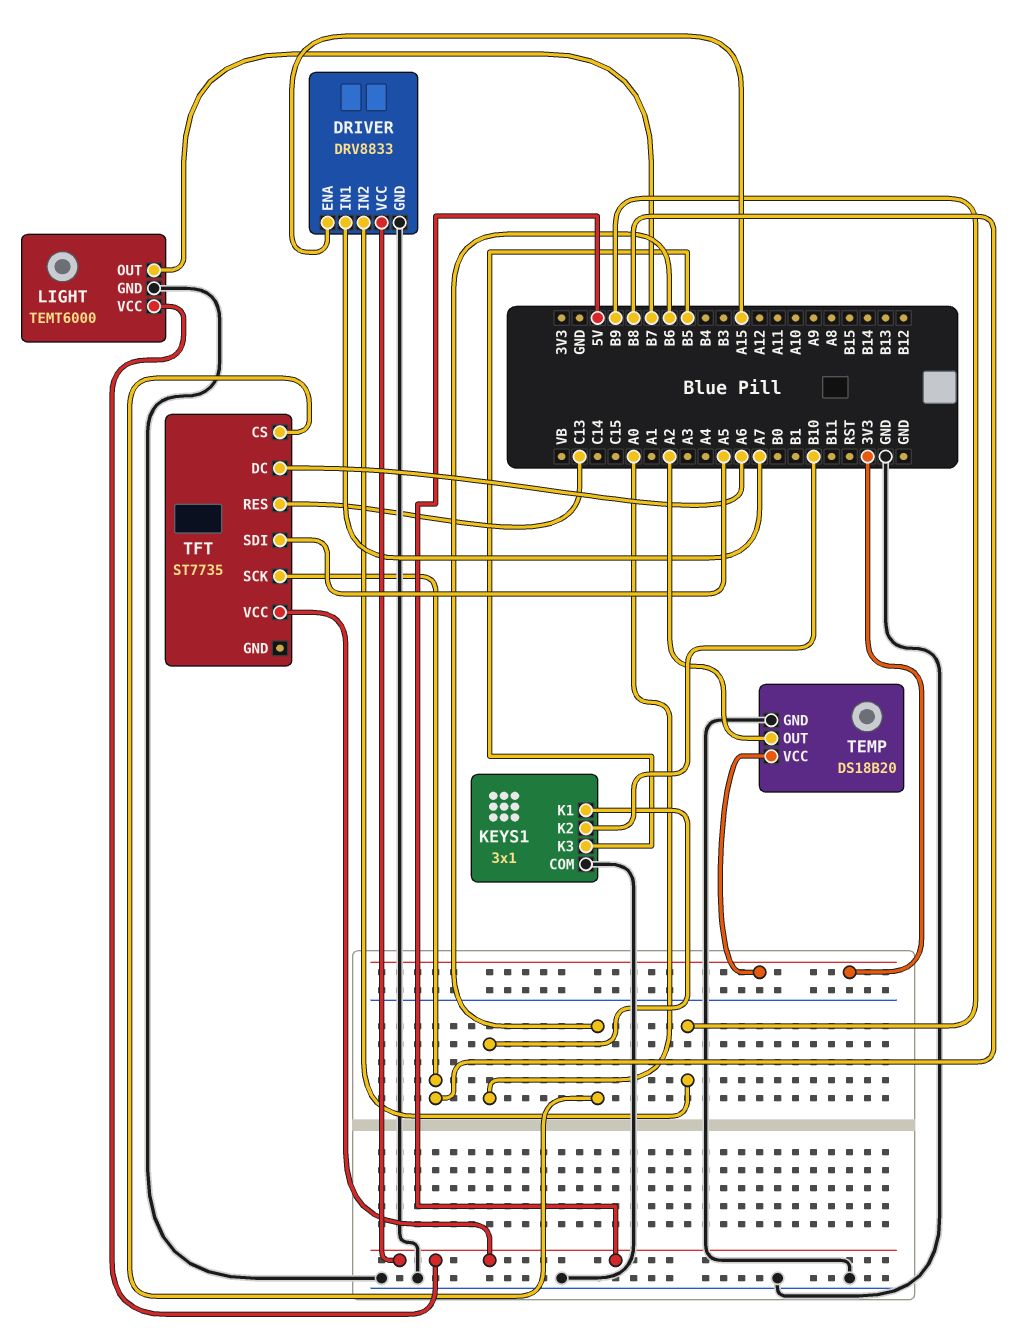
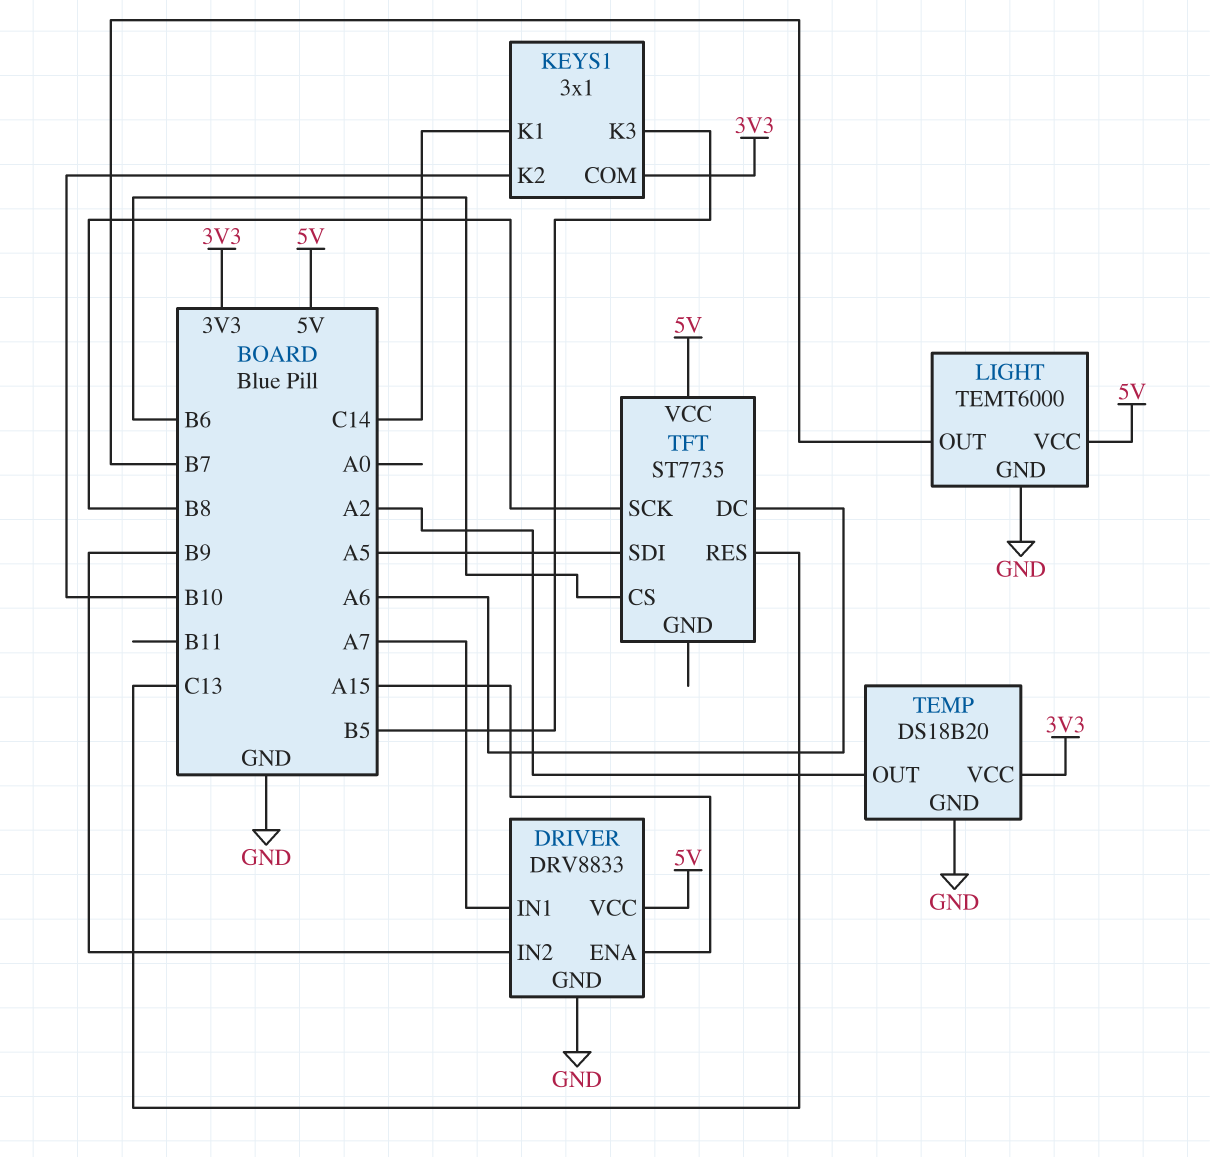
KEYS1 pin COM: GND -> 3V3
KEYS1 pin K1: A0 -> C14

